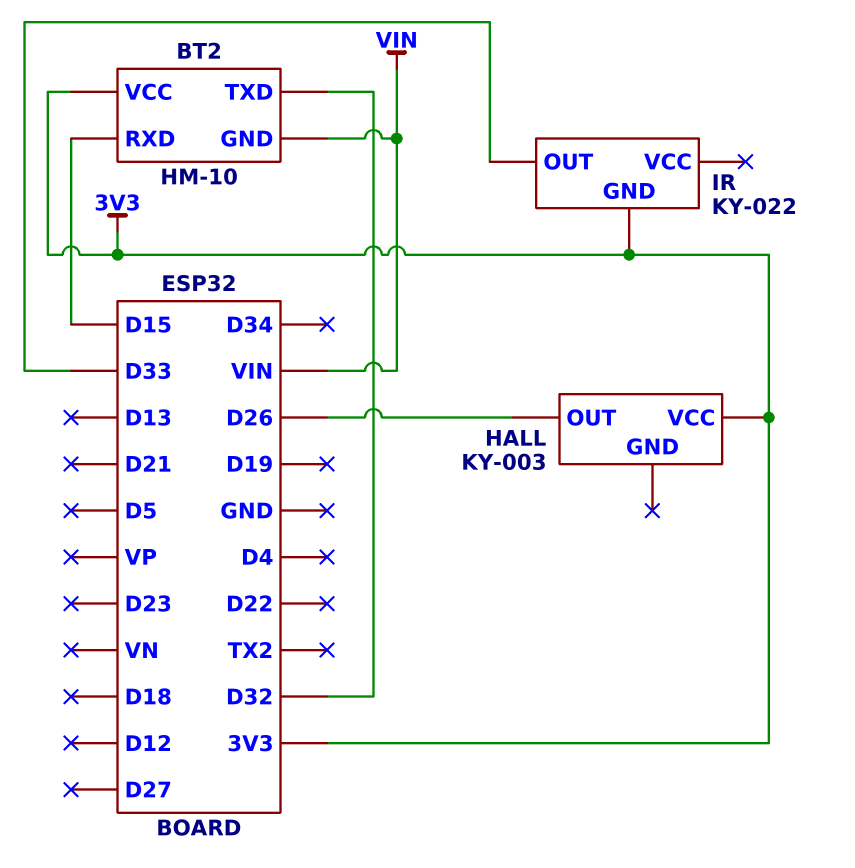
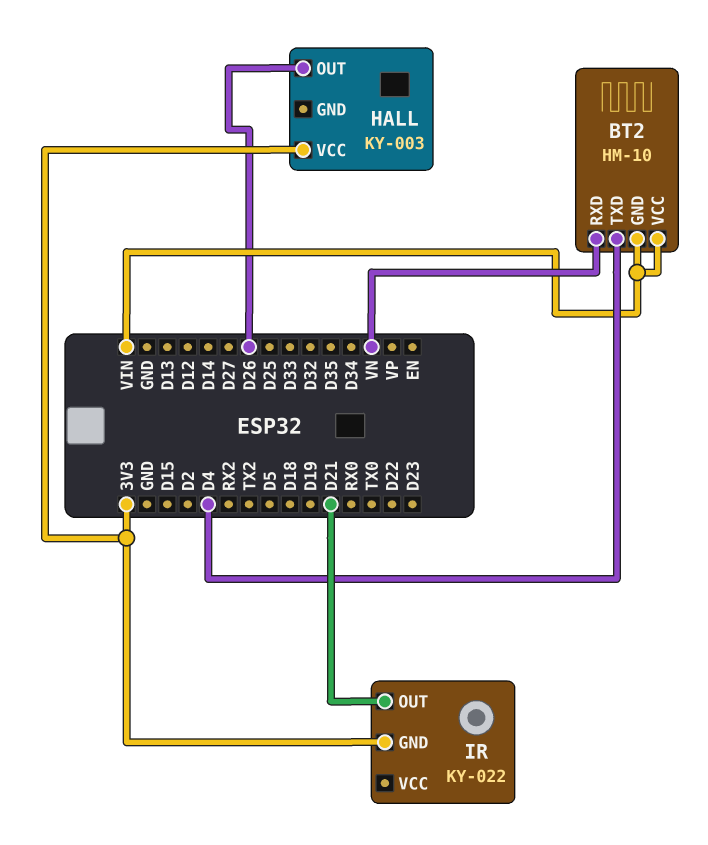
BT2 pin RXD: D15 -> VN
BT2 pin TXD: D32 -> D4
BT2 pin VCC: 3V3 -> VIN
IR pin OUT: D33 -> D21

